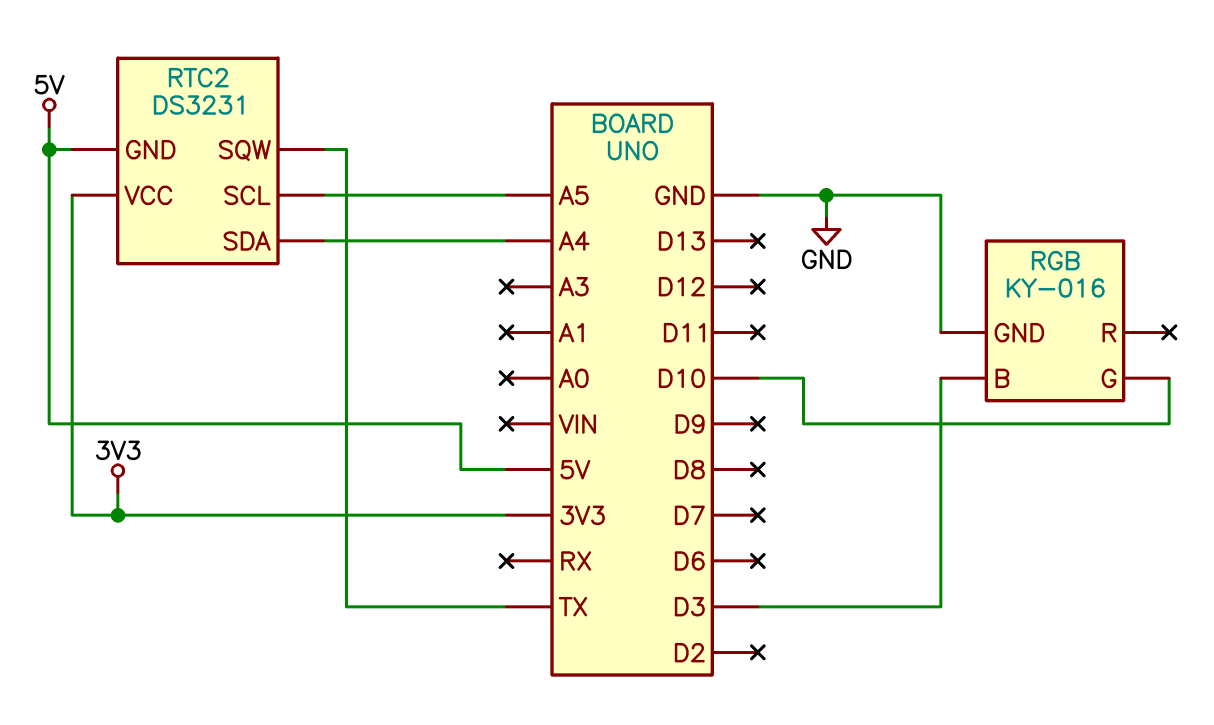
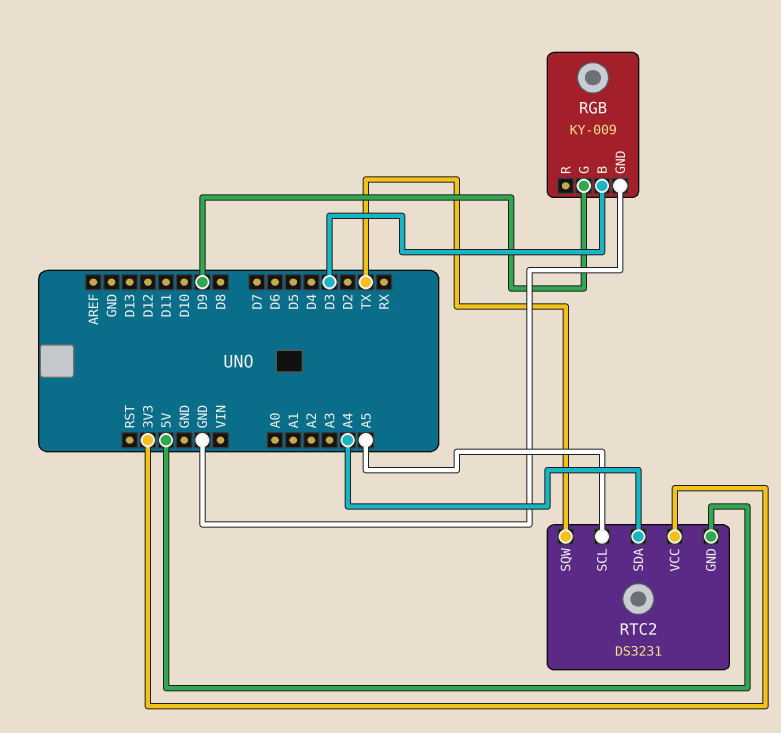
RGB: KY-016 -> KY-009
RGB pin G: D10 -> D9

